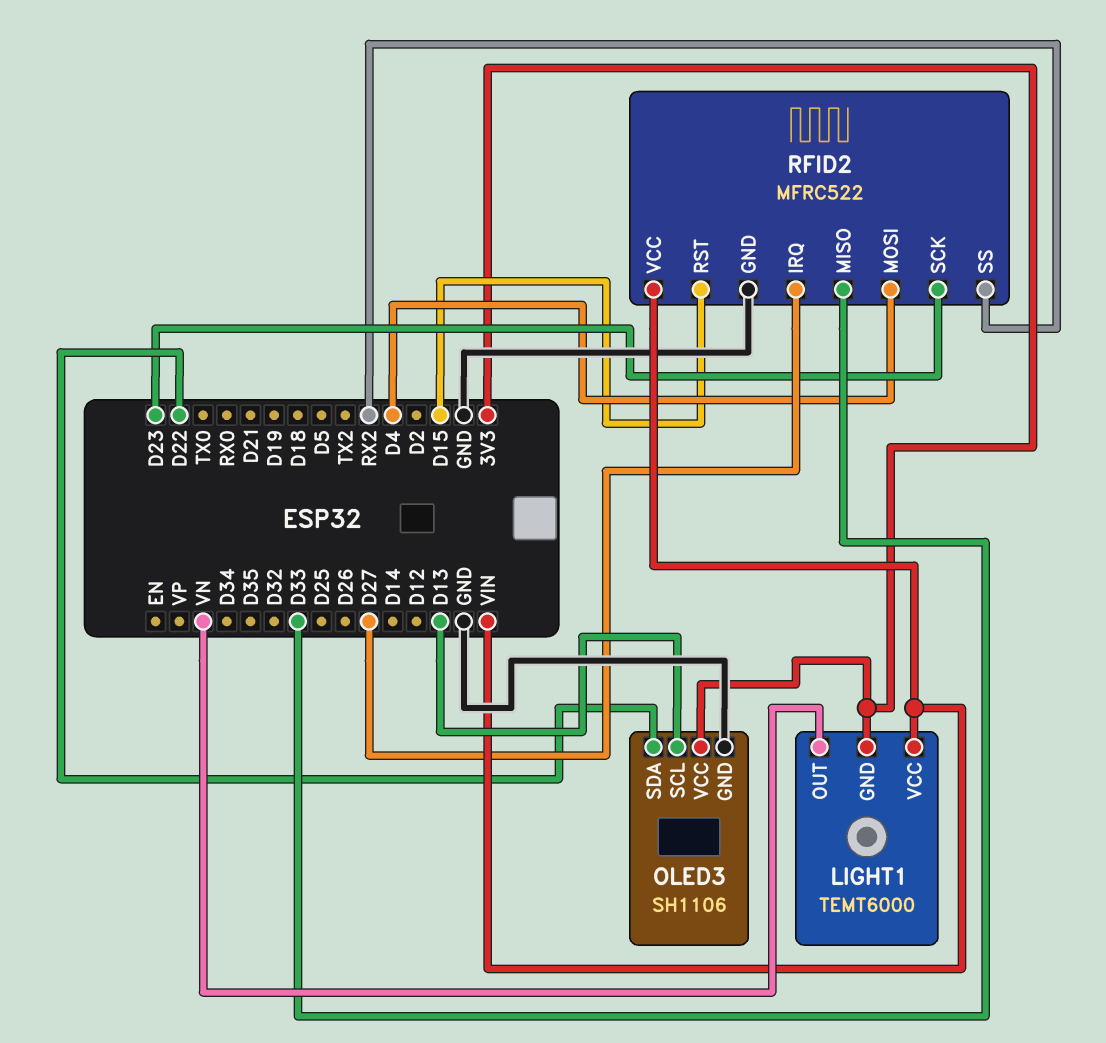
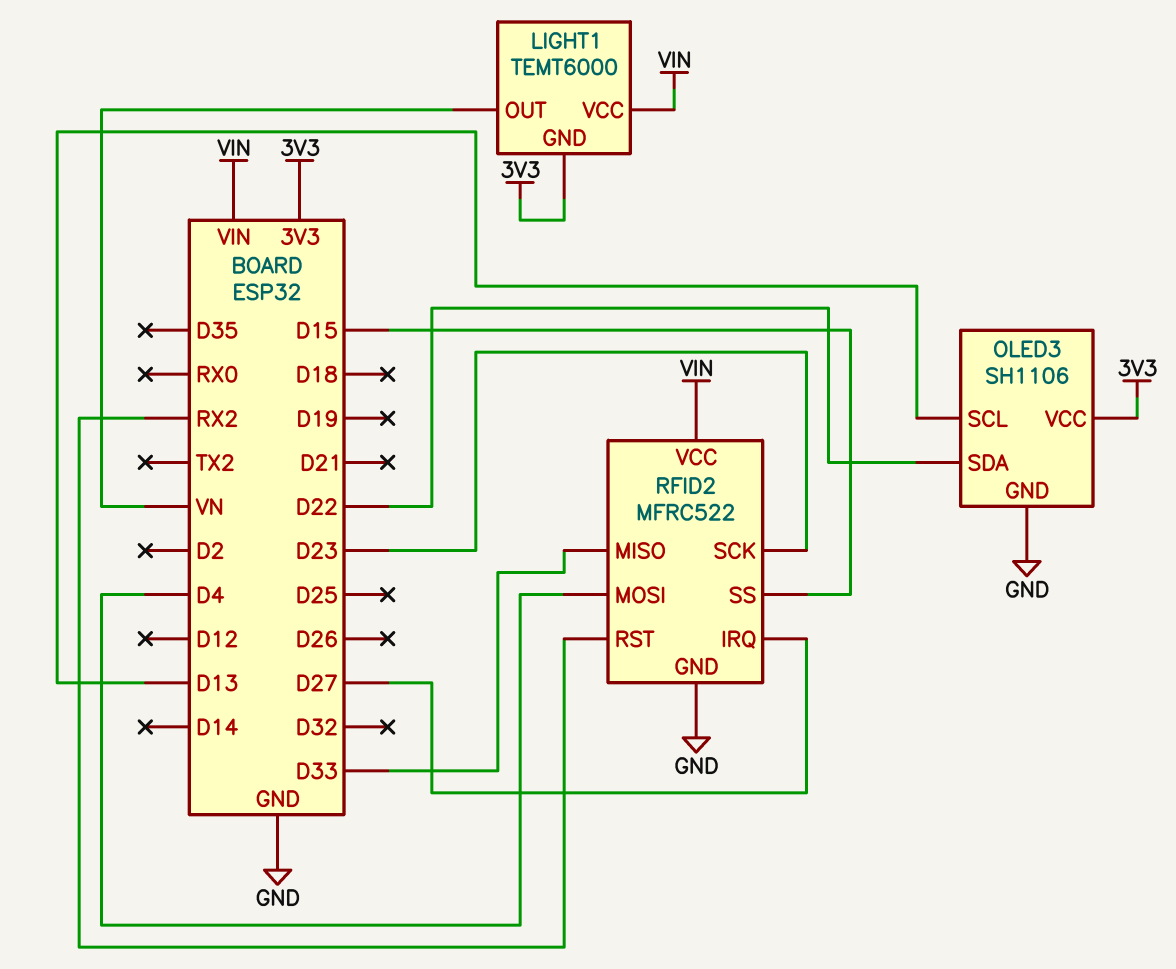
RFID2 pin RST: D15 -> RX2
RFID2 pin SS: RX2 -> D15

